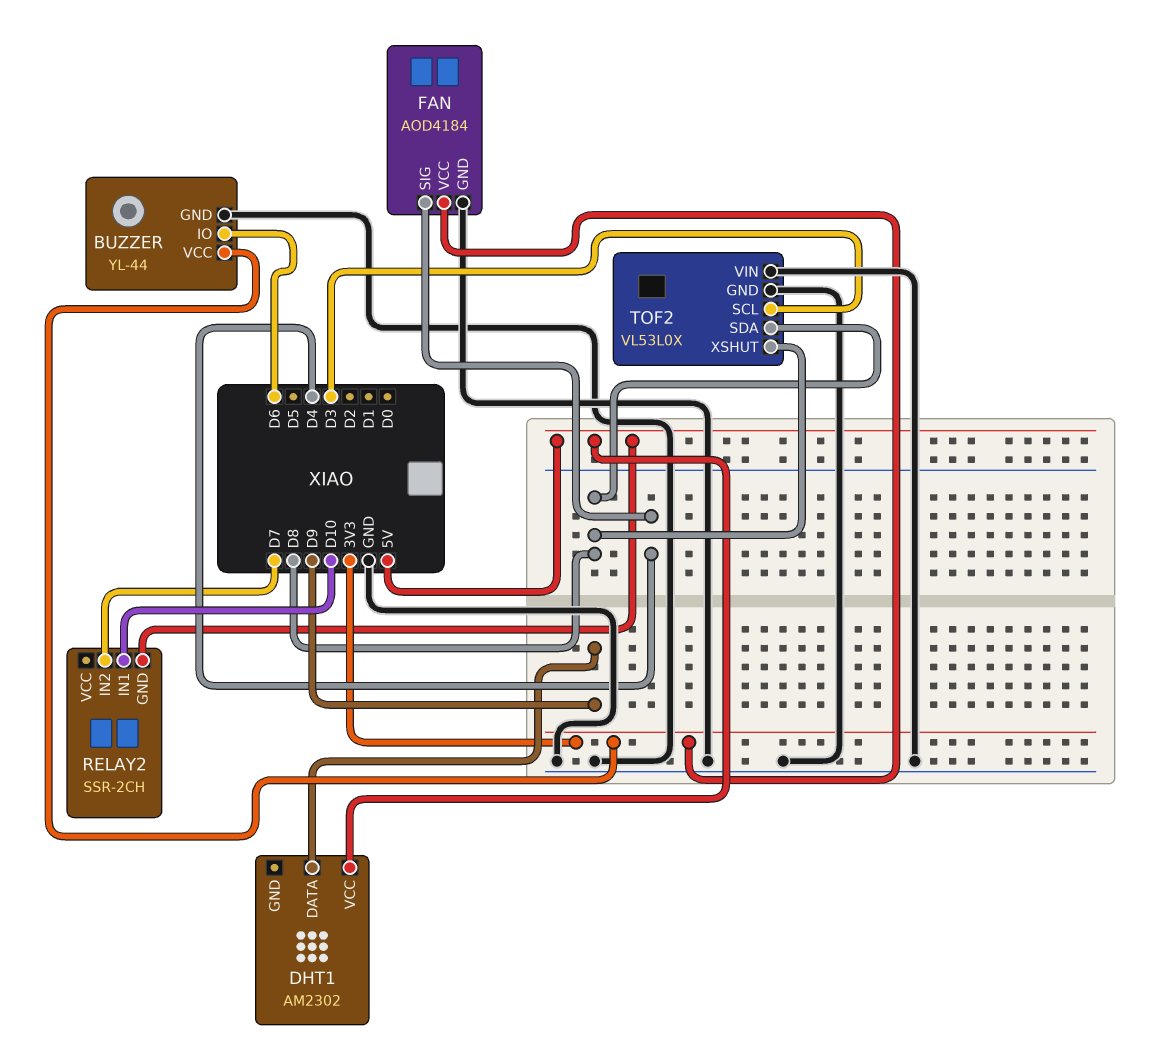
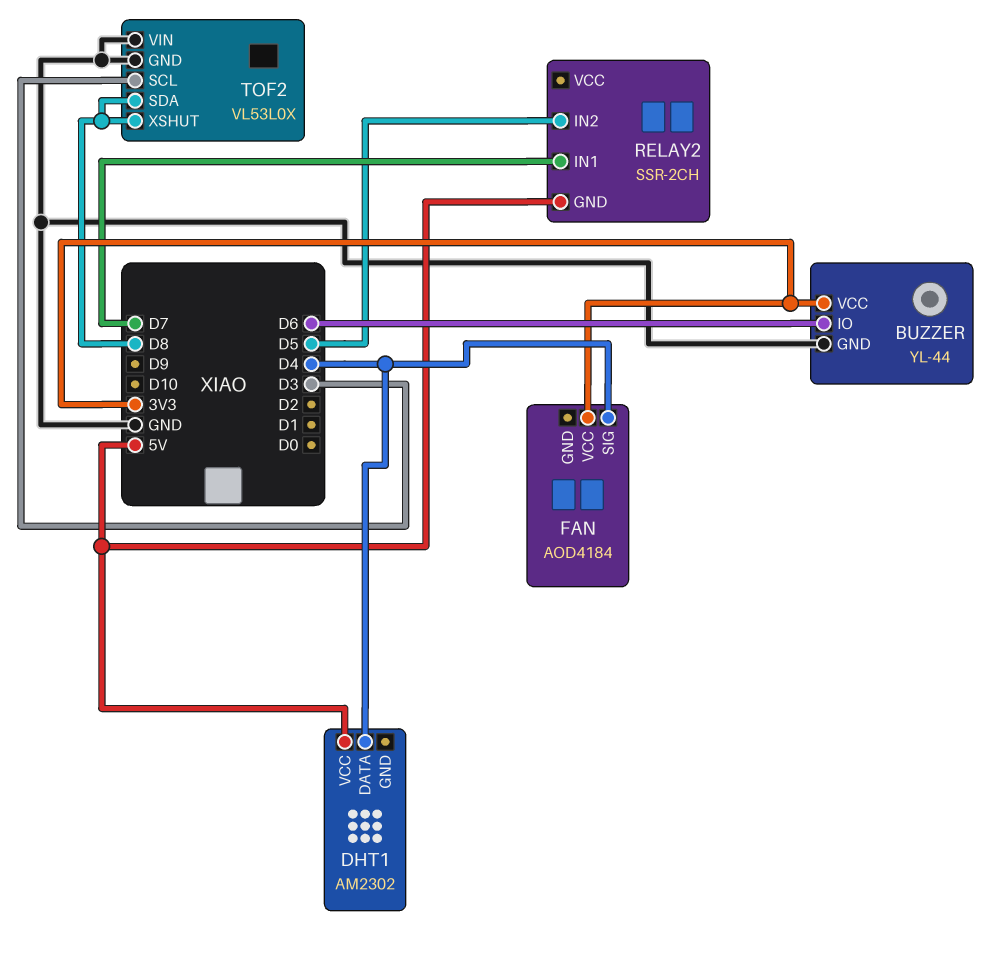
DHT1 pin DATA: D9 -> D4
FAN pin GND: GND -> none
RELAY2 pin IN1: D10 -> D7
RELAY2 pin IN2: D7 -> D5

